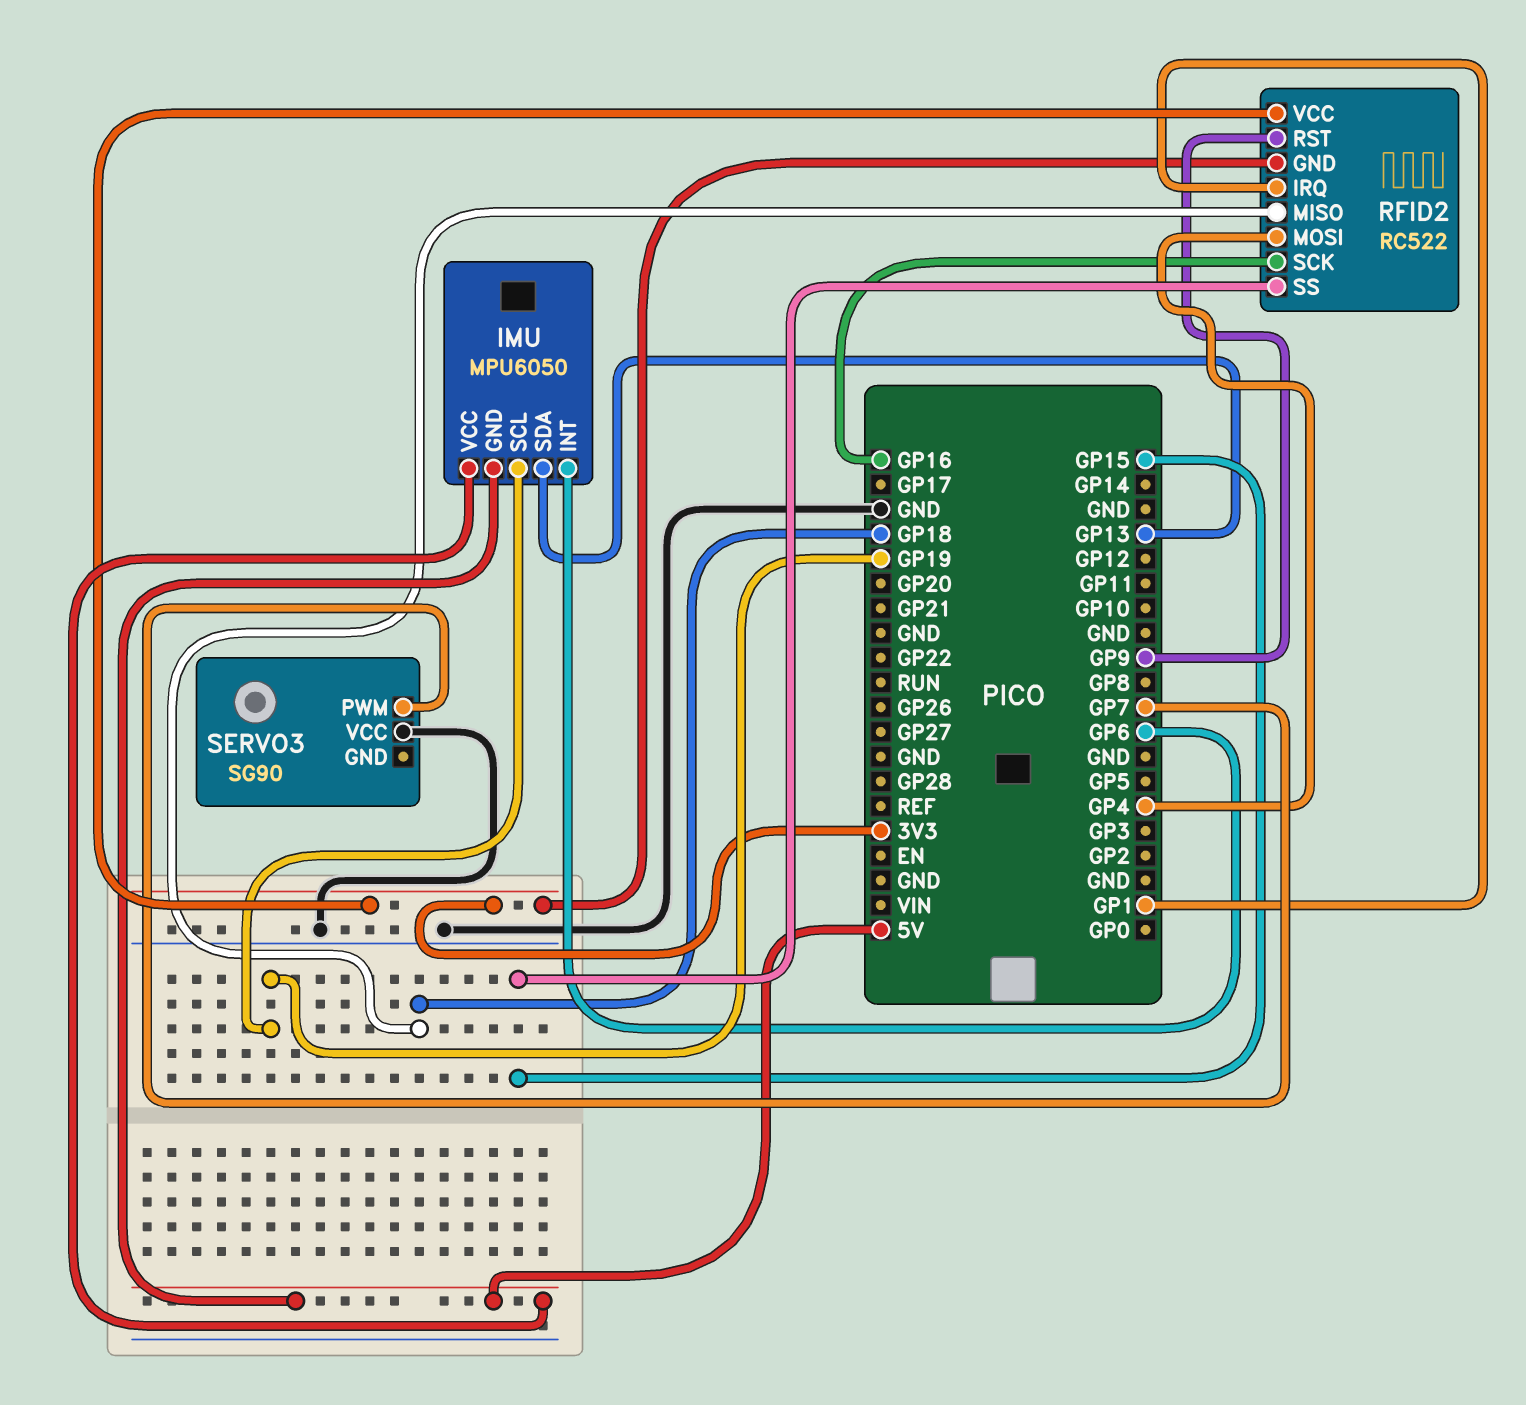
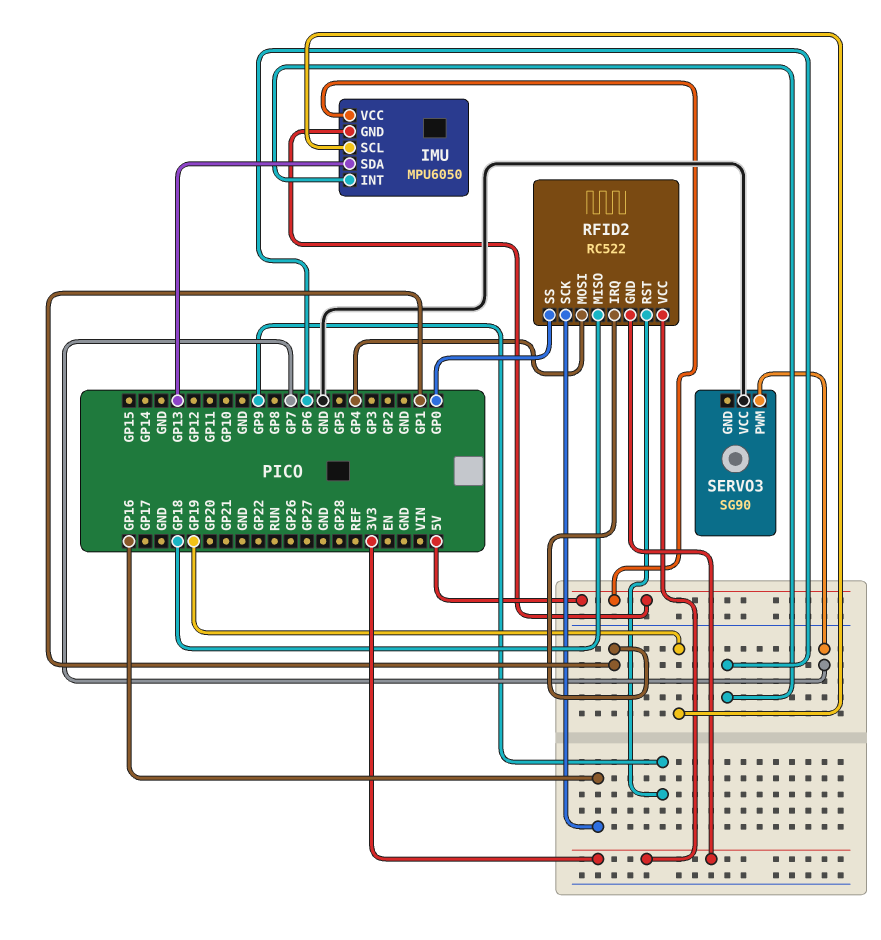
RFID2 pin SS: GP15 -> GP0

